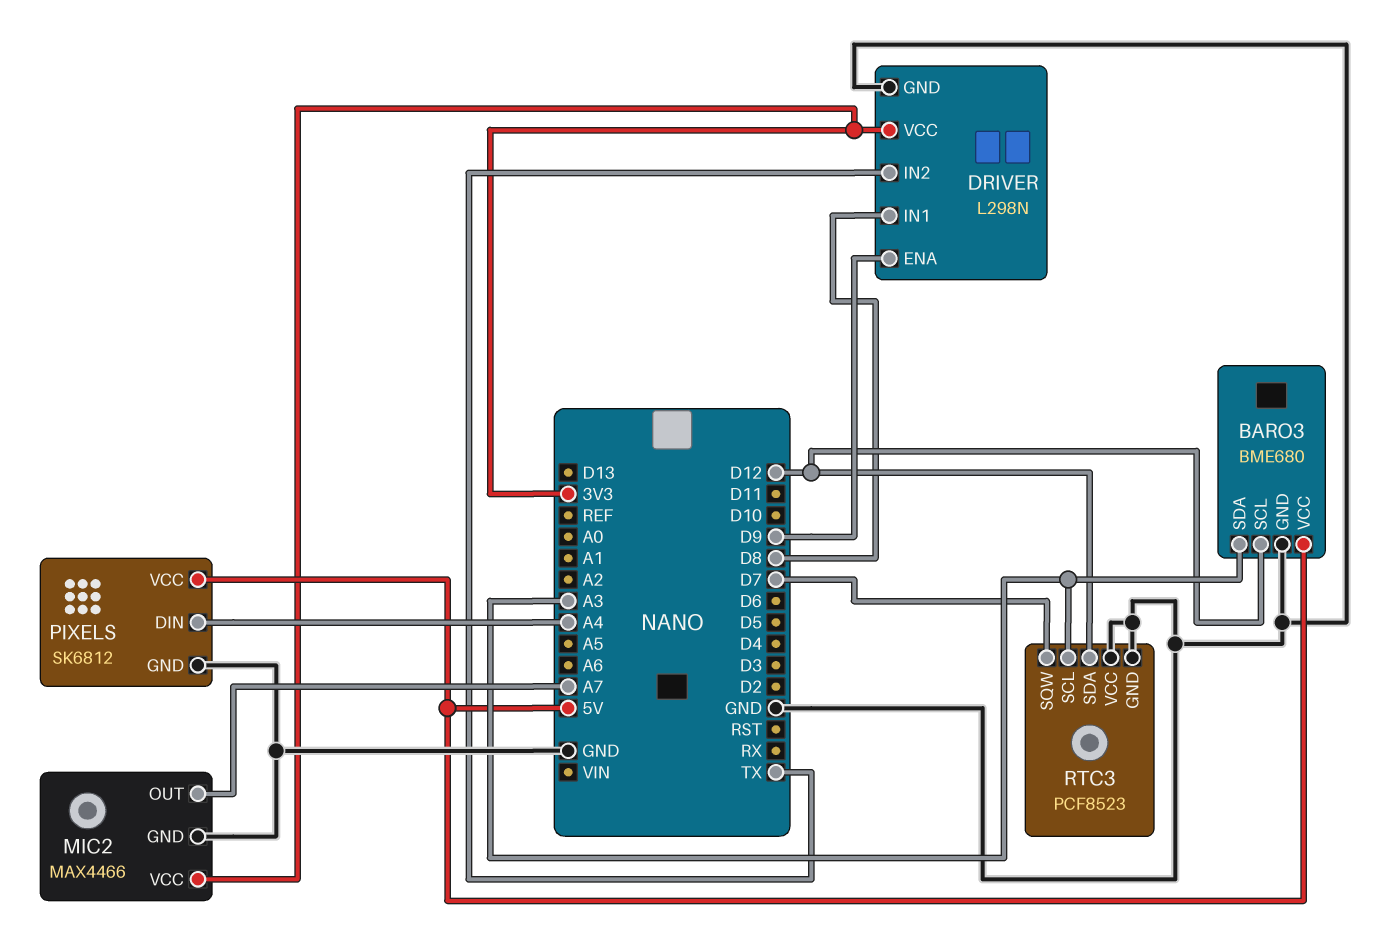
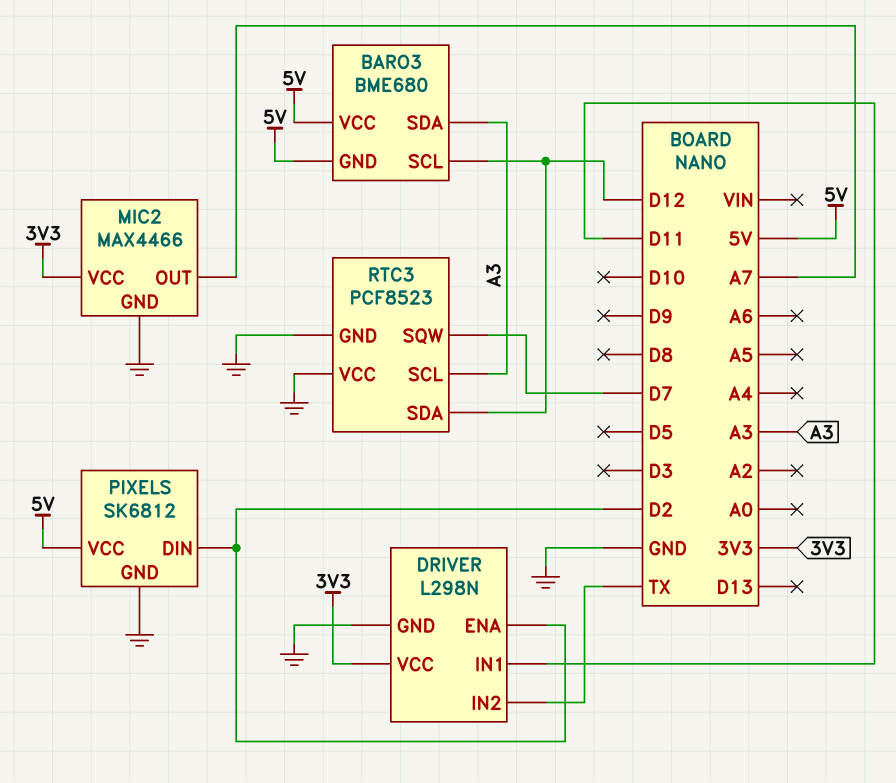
BARO3 pin GND: GND -> 5V
DRIVER pin ENA: D9 -> D2
DRIVER pin IN1: D8 -> D11
PIXELS pin DIN: A4 -> D2

